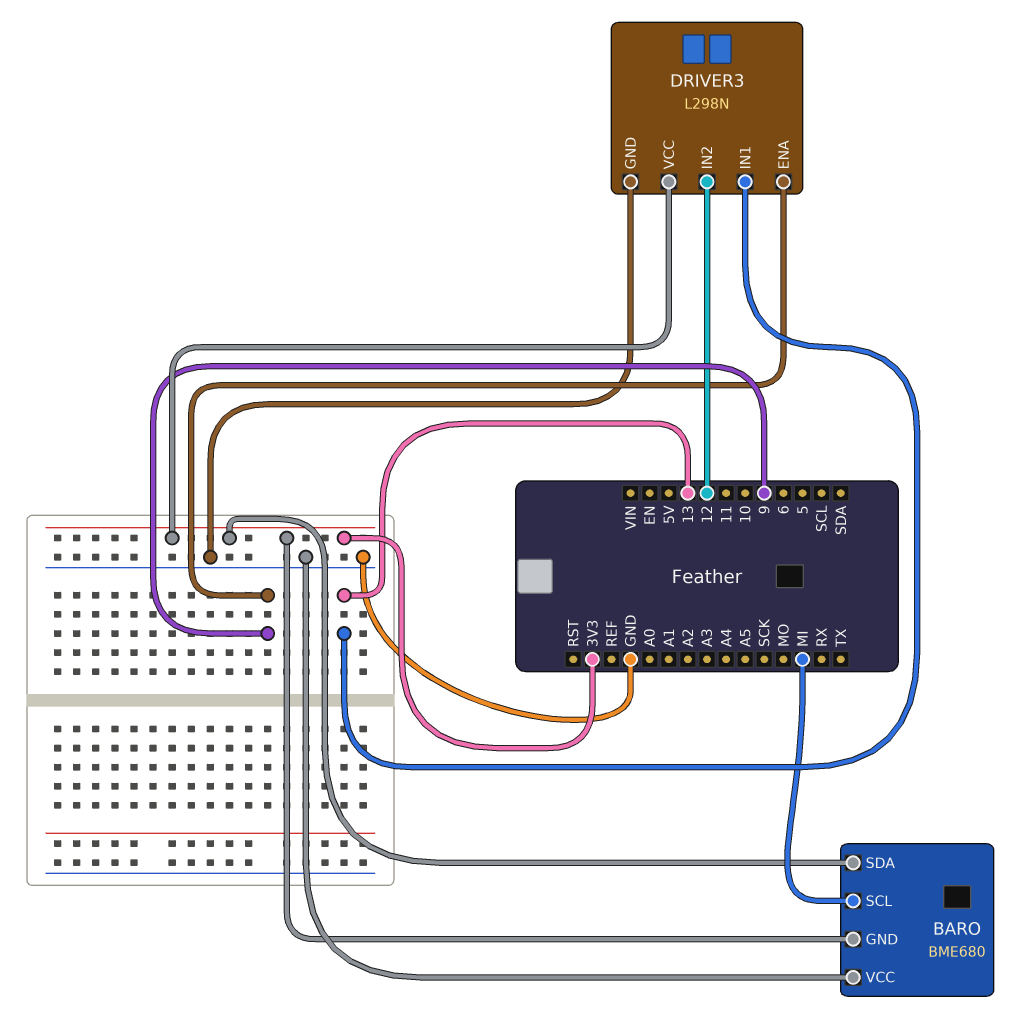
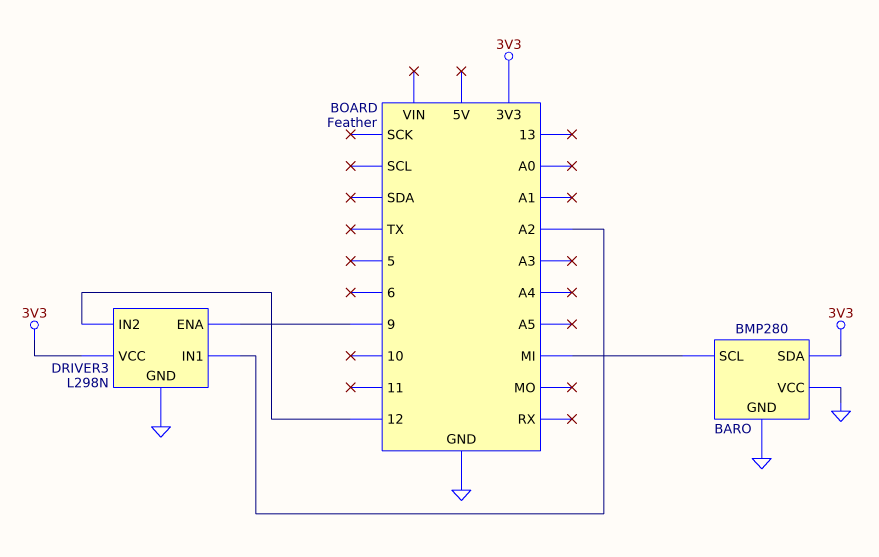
BARO: BME680 -> BMP280
BARO pin GND: 3V3 -> GND
DRIVER3 pin IN1: 13 -> A2

